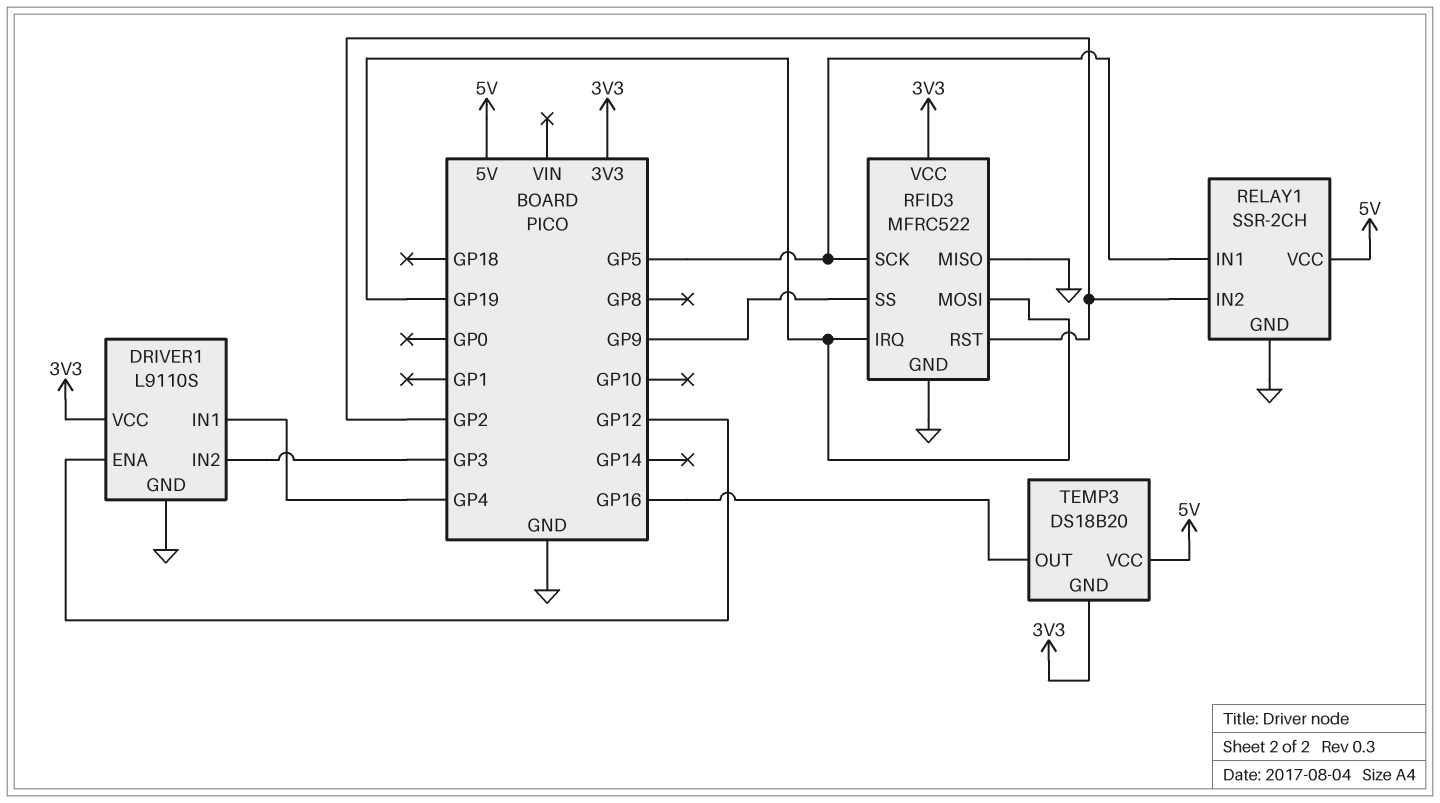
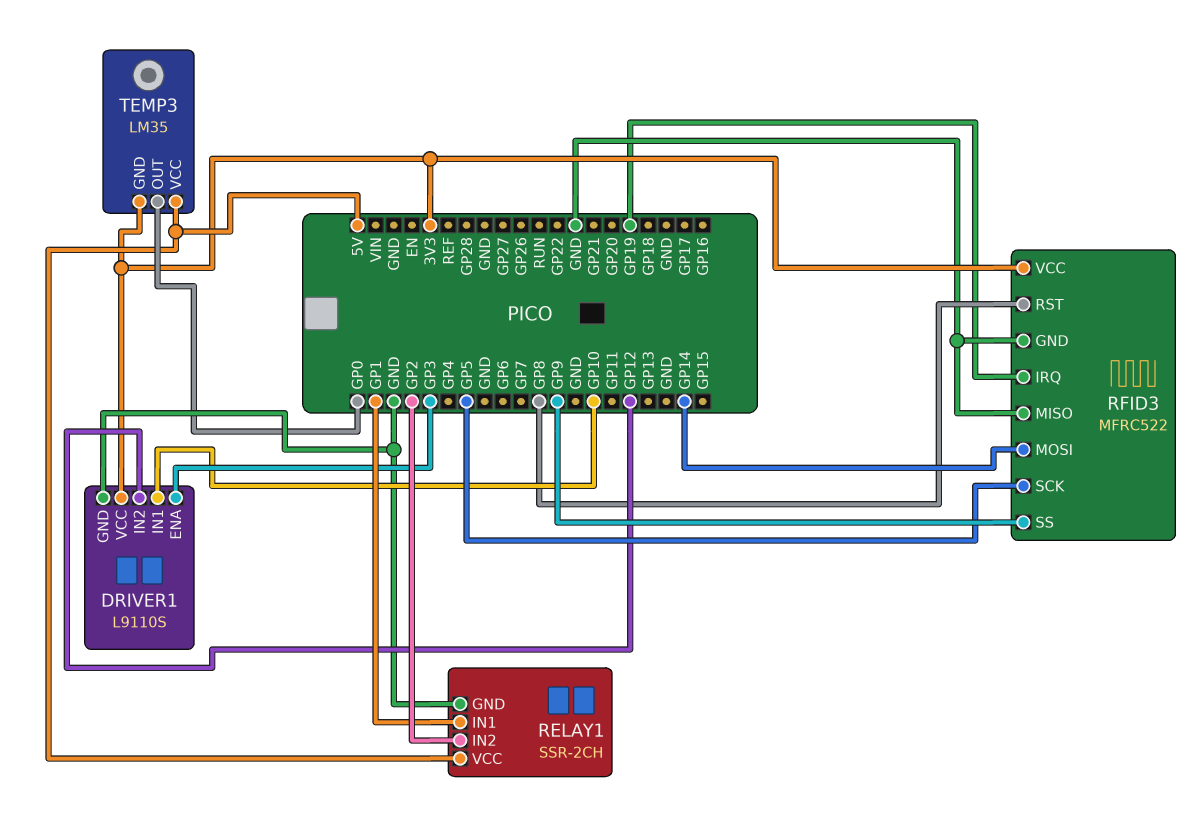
DRIVER1 pin ENA: GP12 -> GP3
DRIVER1 pin IN1: GP4 -> GP10
DRIVER1 pin IN2: GP3 -> GP12
RELAY1 pin IN1: GP5 -> GP1
RFID3 pin MOSI: GP19 -> GP14
RFID3 pin RST: GP2 -> GP8
TEMP3: DS18B20 -> LM35
TEMP3 pin OUT: GP16 -> GP0

